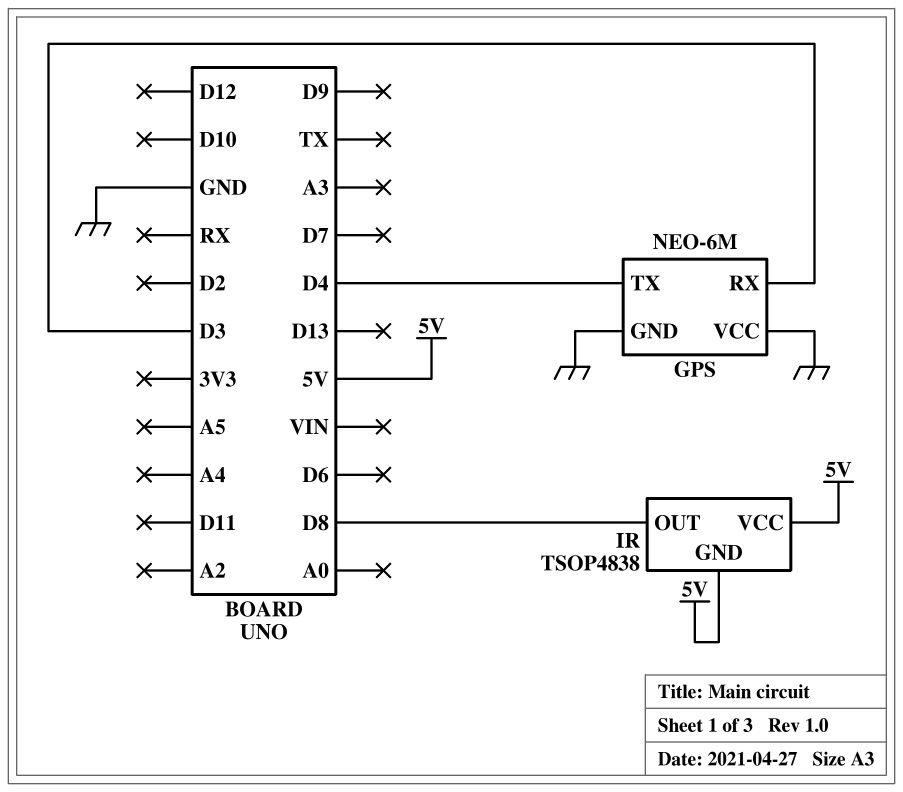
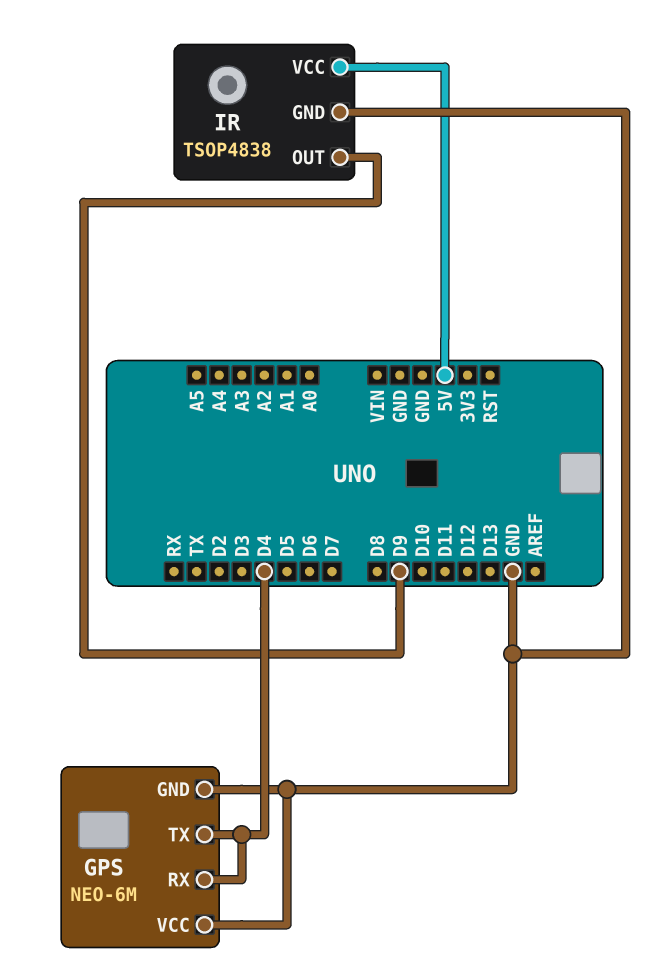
GPS pin RX: D3 -> D4
IR pin GND: 5V -> GND
IR pin OUT: D8 -> D9

